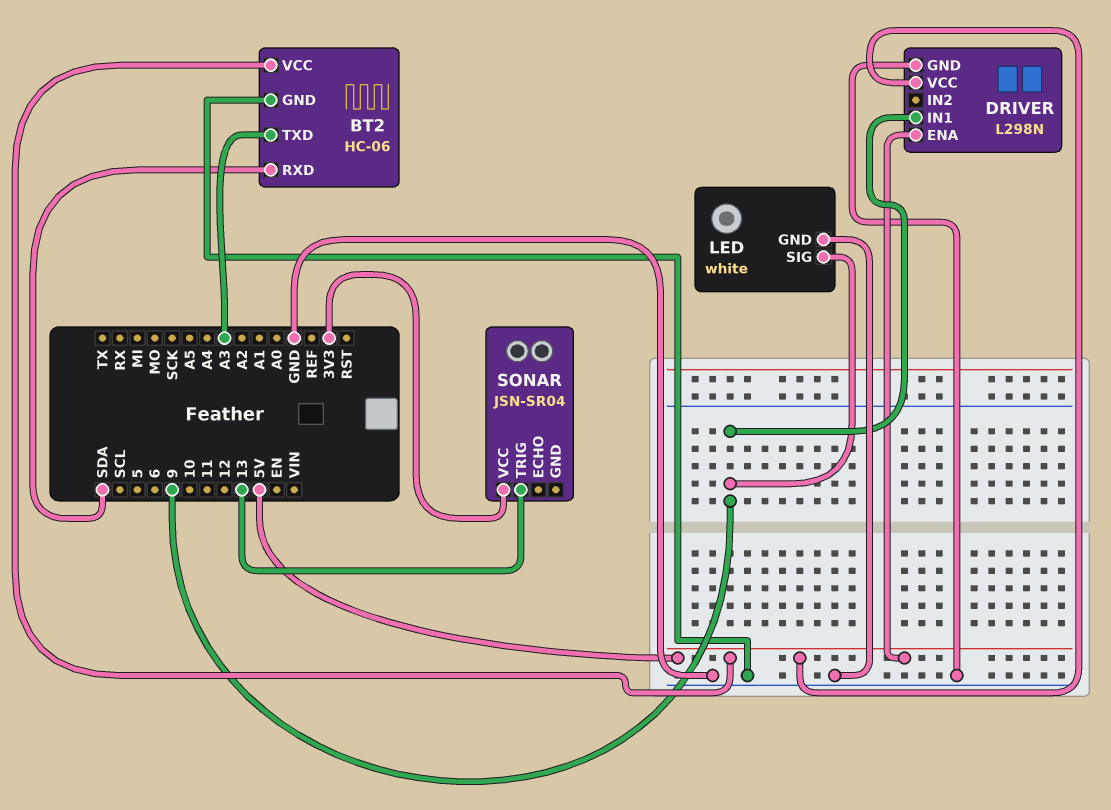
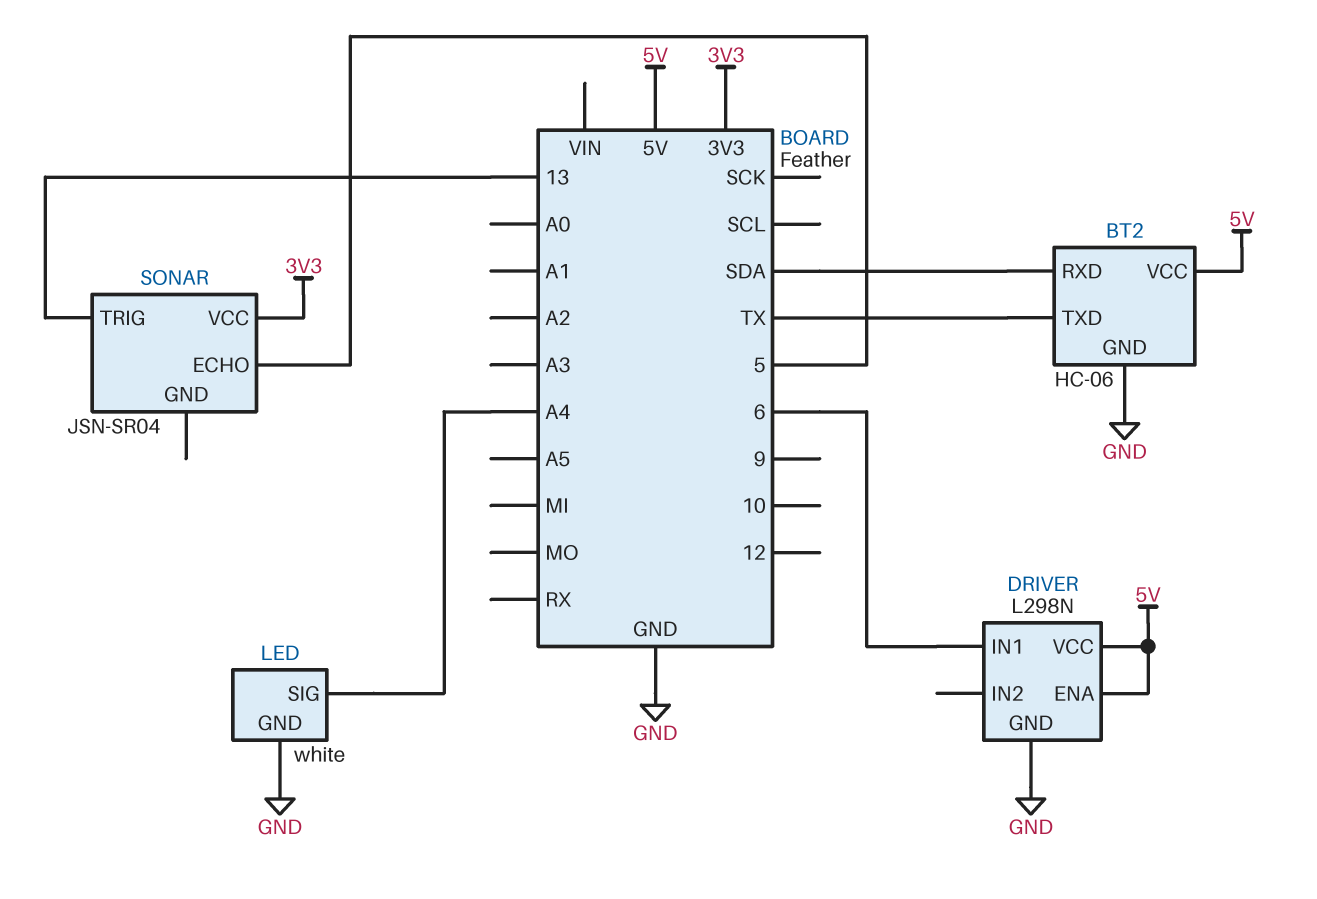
BT2 pin TXD: A3 -> TX
DRIVER pin IN1: 9 -> 6
LED pin SIG: 9 -> A4
SONAR pin ECHO: none -> 5

